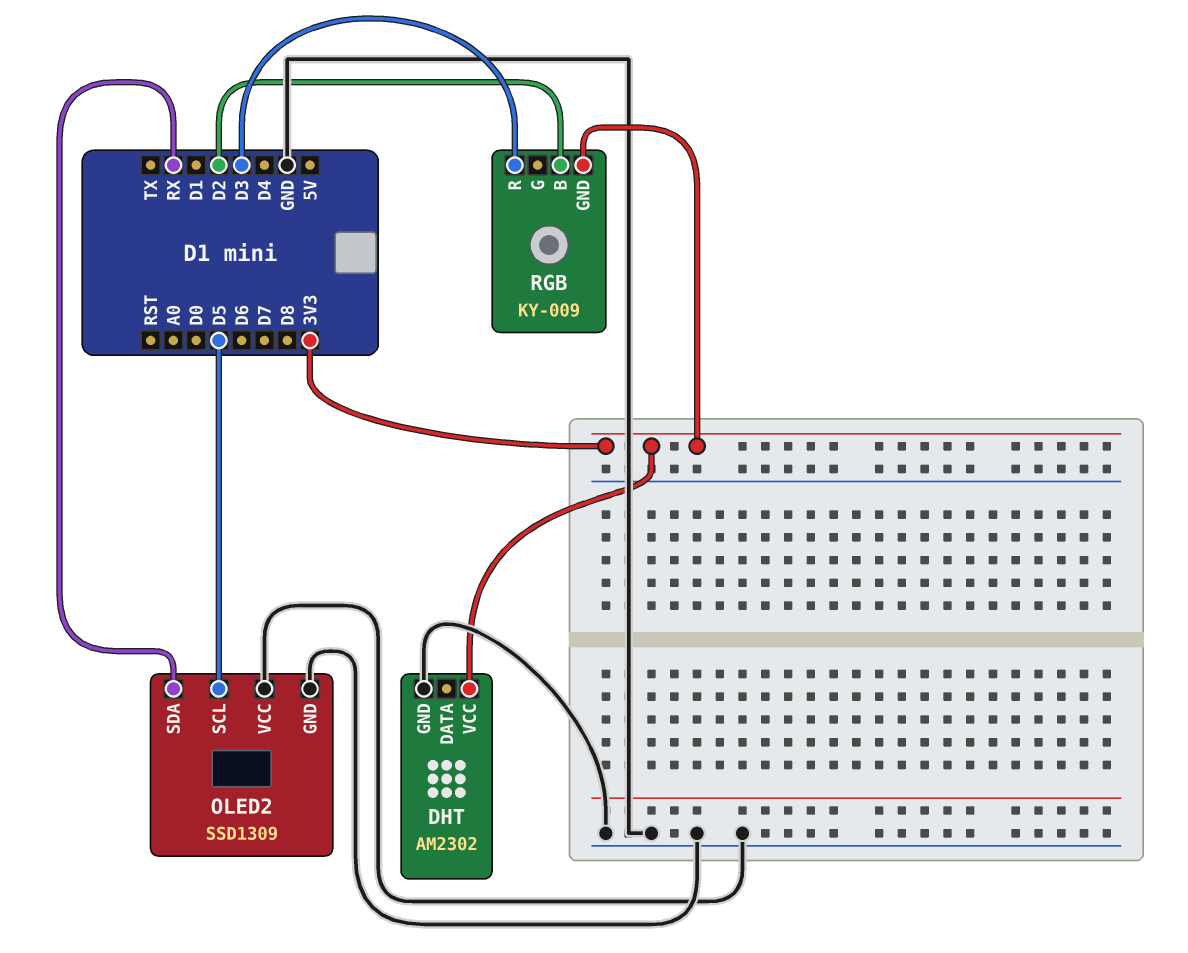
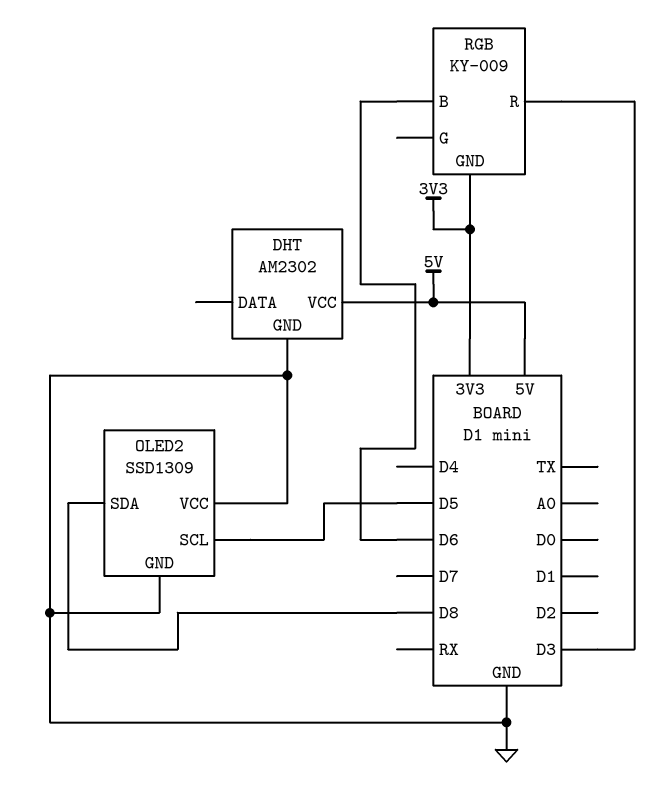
DHT pin VCC: 3V3 -> 5V
OLED2 pin SDA: RX -> D8
RGB pin B: D2 -> D6

